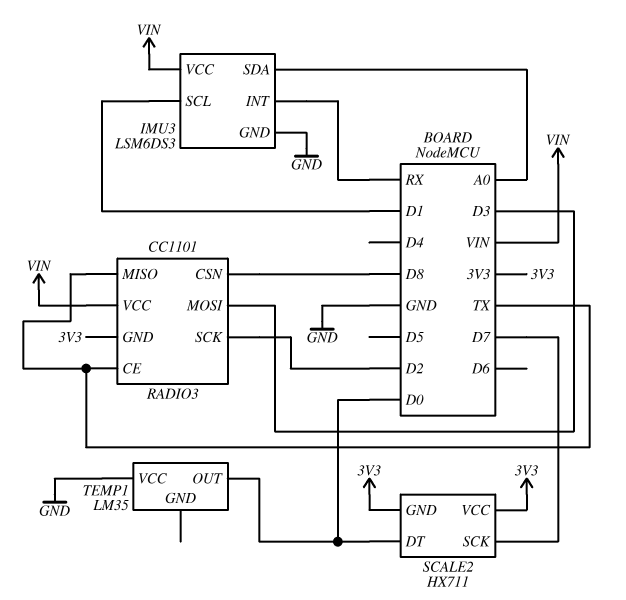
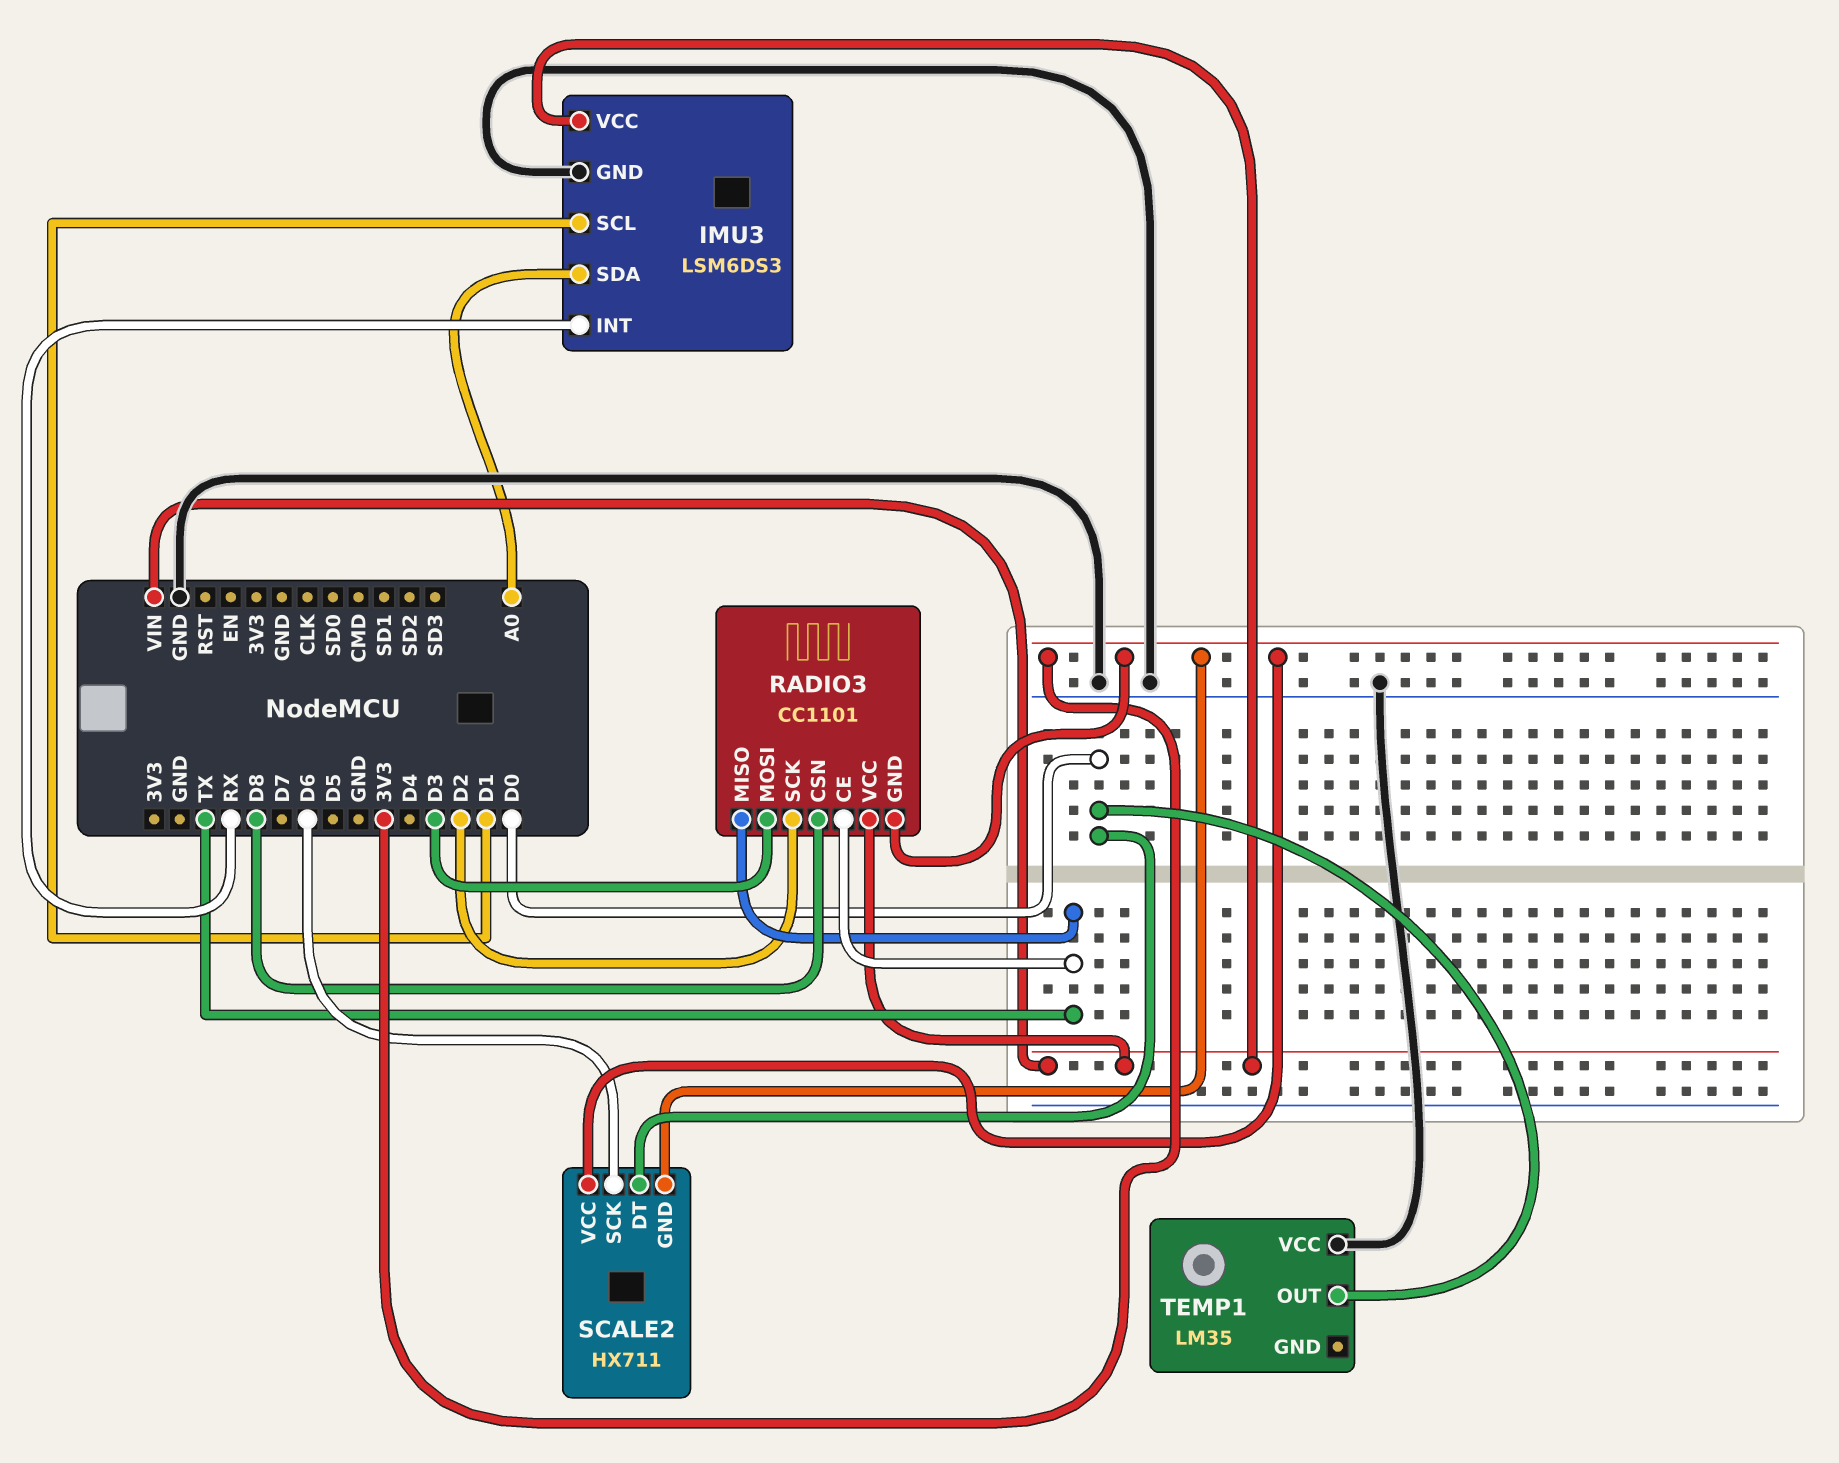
SCALE2 pin SCK: D7 -> D6

